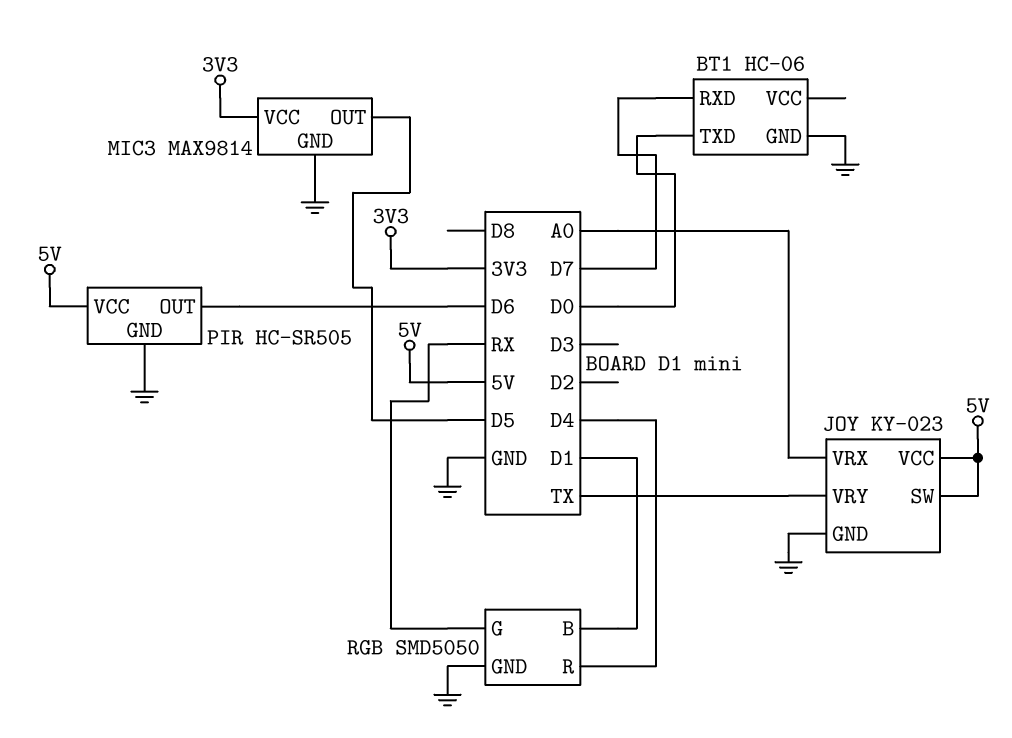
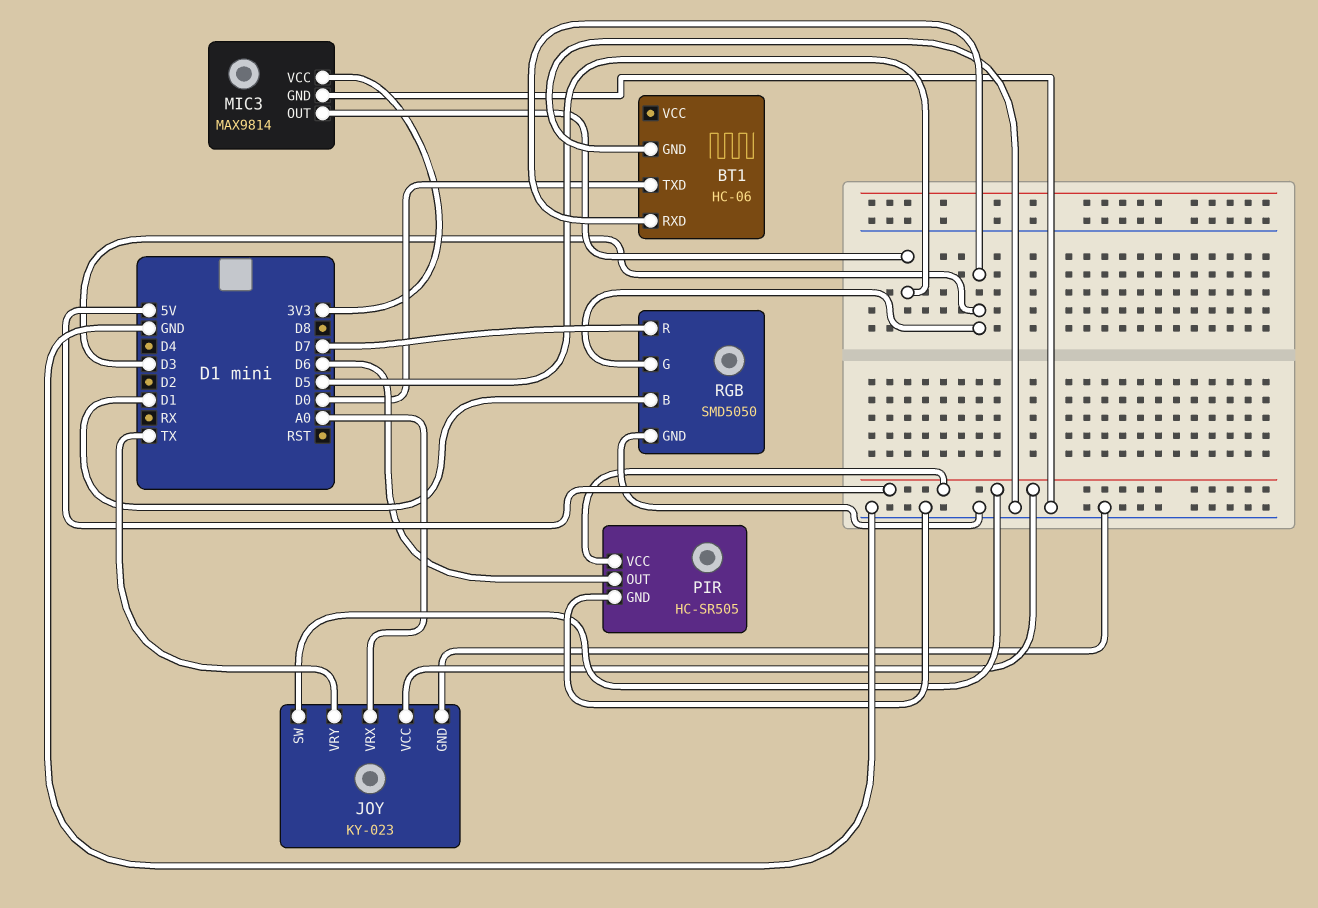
BT1 pin RXD: D7 -> D3
RGB pin G: RX -> D3
RGB pin R: D4 -> D7

